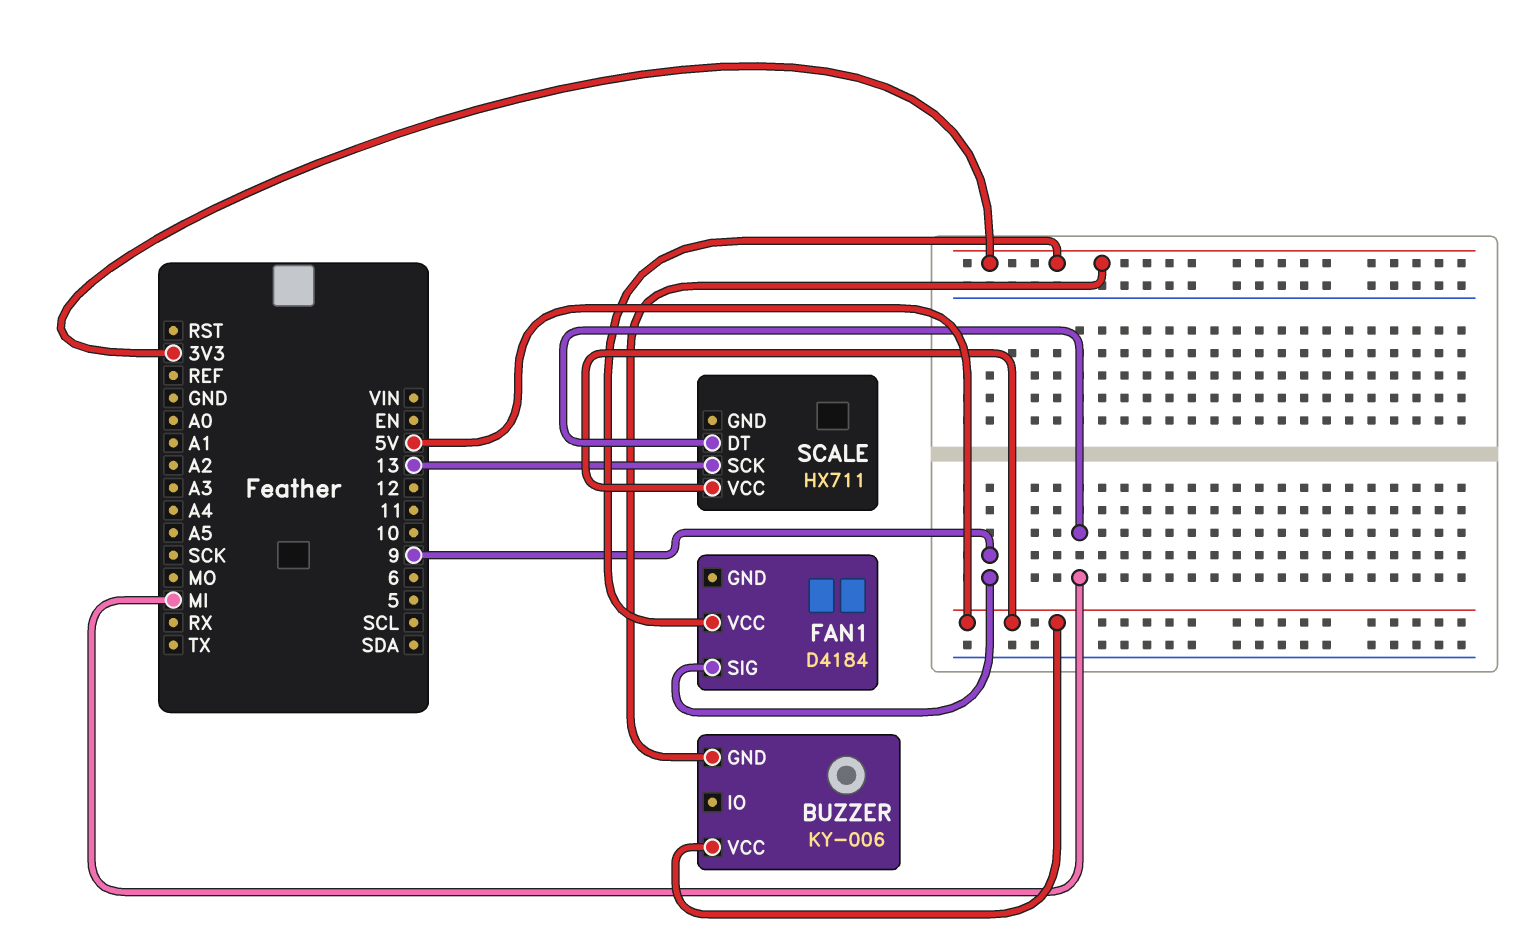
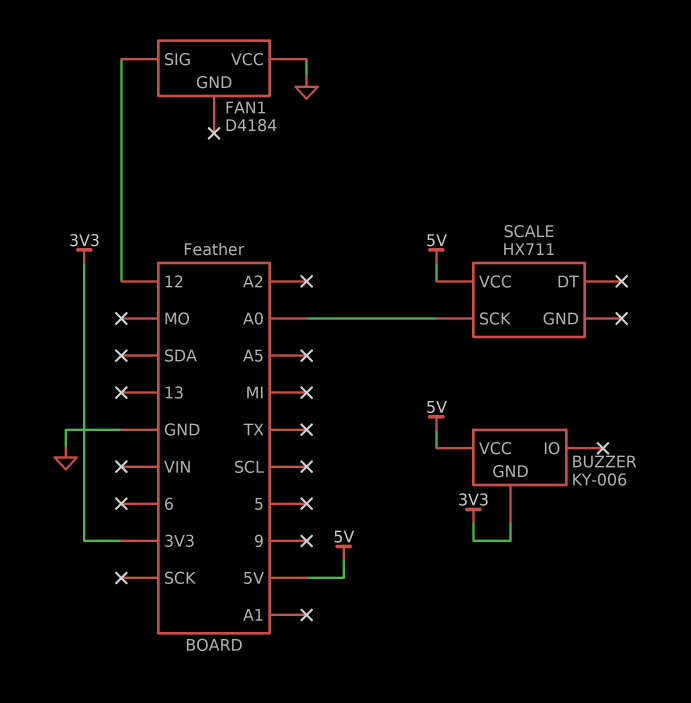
FAN1 pin SIG: 9 -> 12
FAN1 pin VCC: 3V3 -> GND
SCALE pin DT: MI -> none
SCALE pin SCK: 13 -> A0

